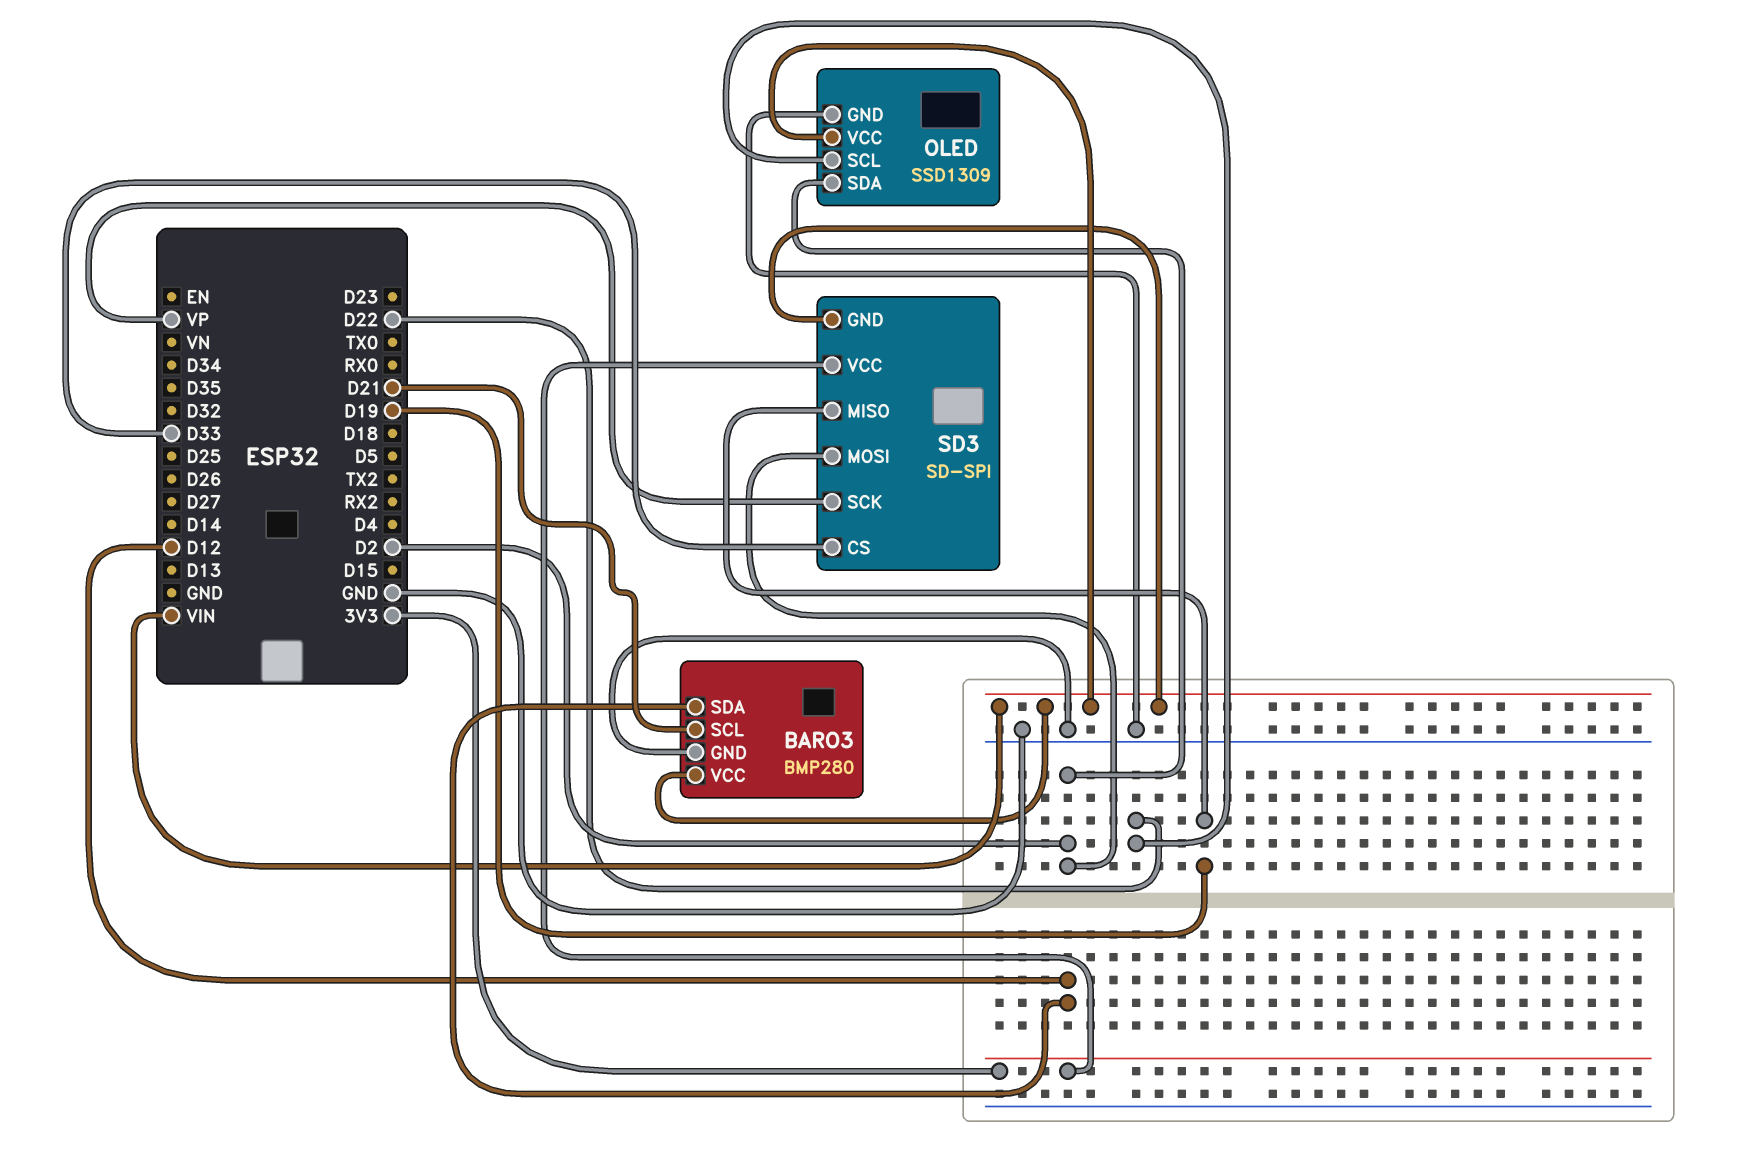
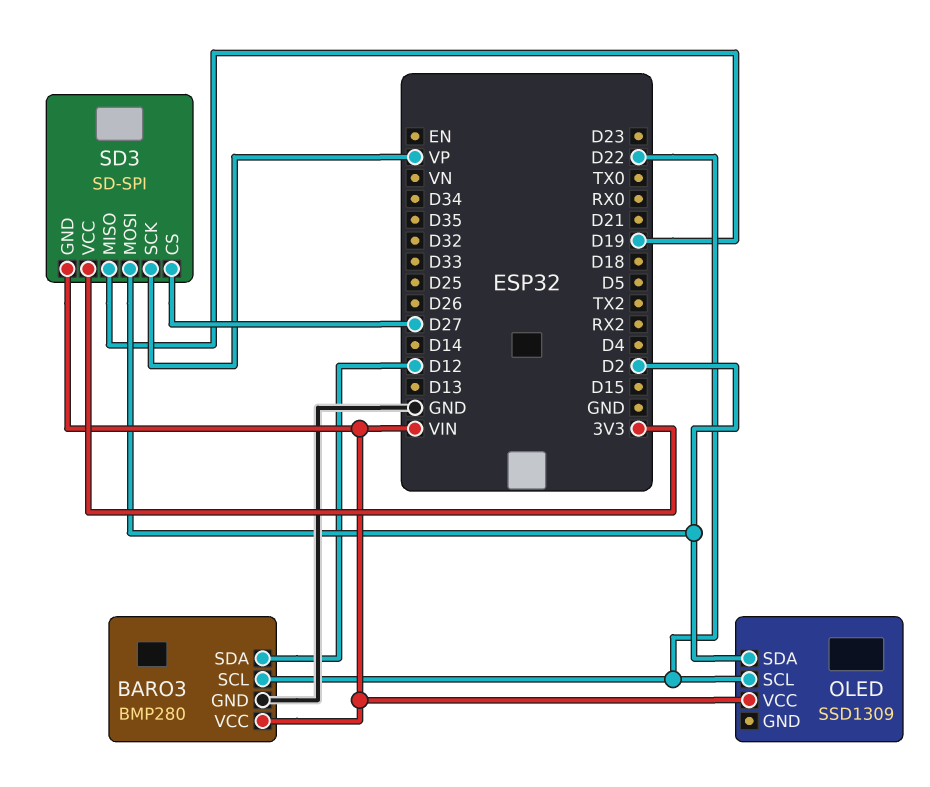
BARO3 pin SCL: D21 -> D22
OLED pin GND: GND -> none
SD3 pin CS: D33 -> D27

